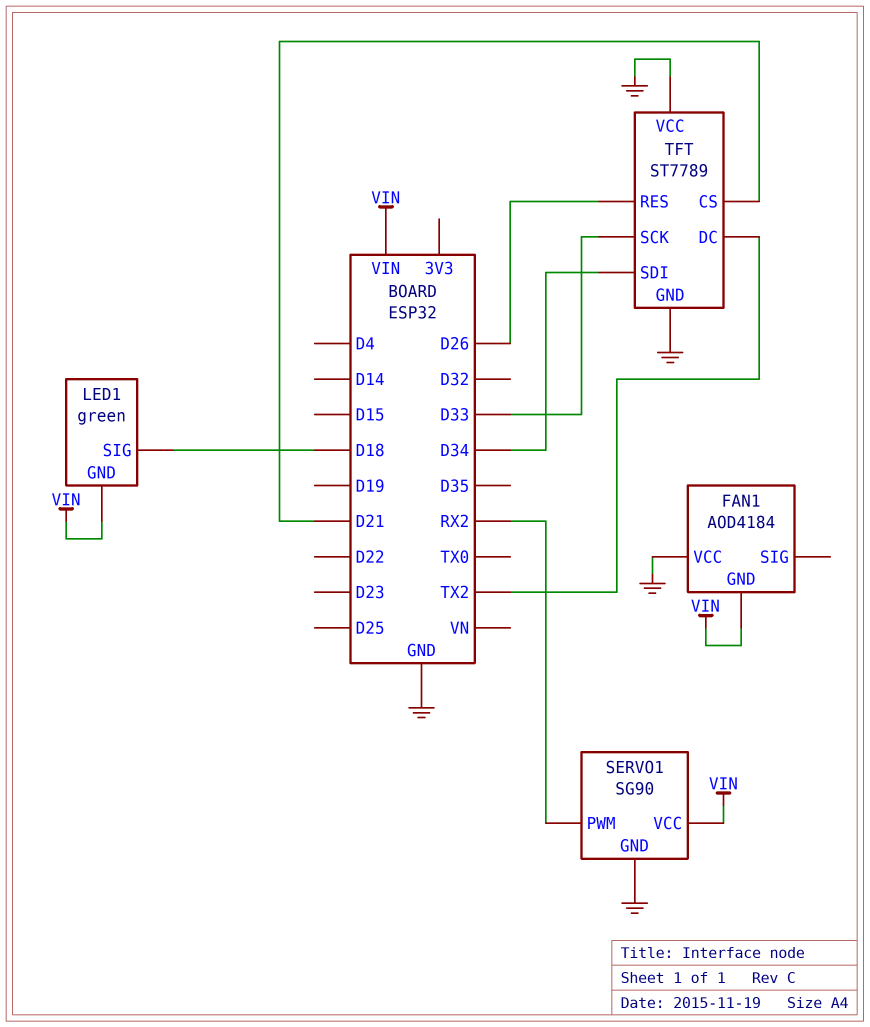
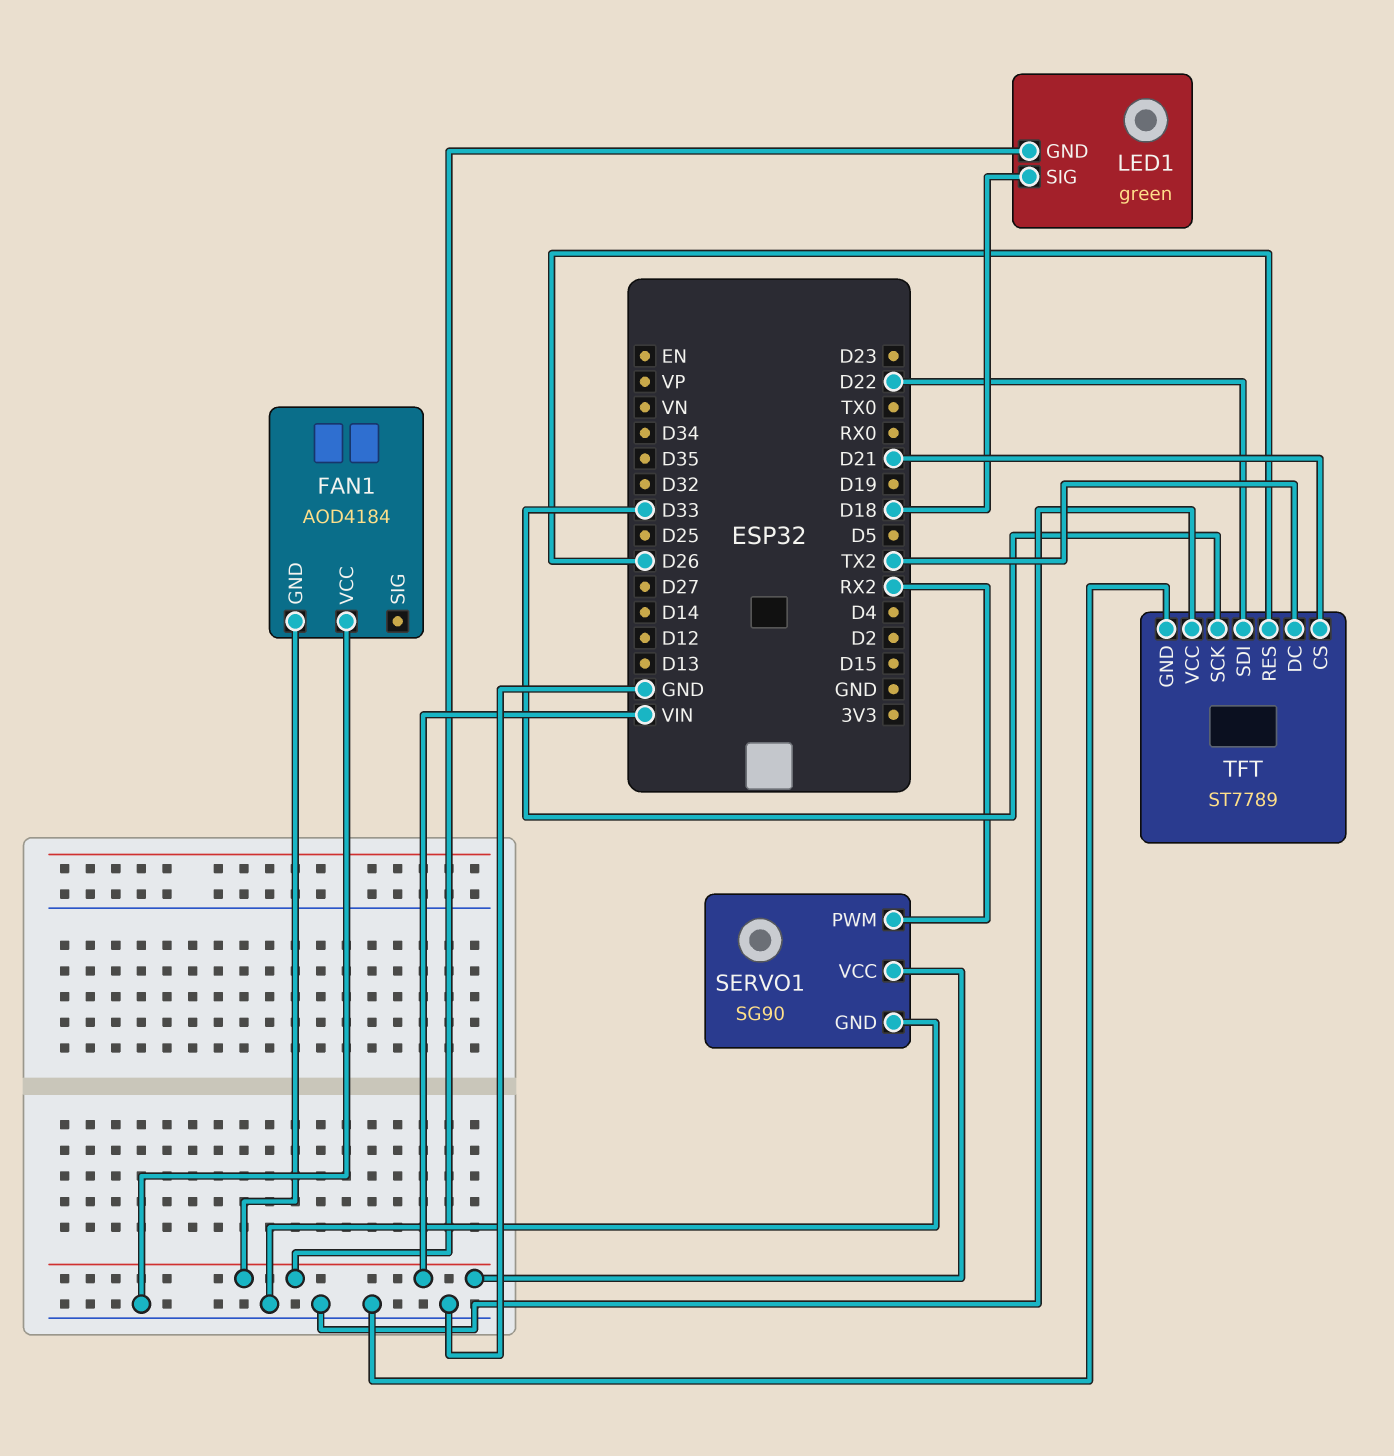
TFT pin SDI: D34 -> D22

